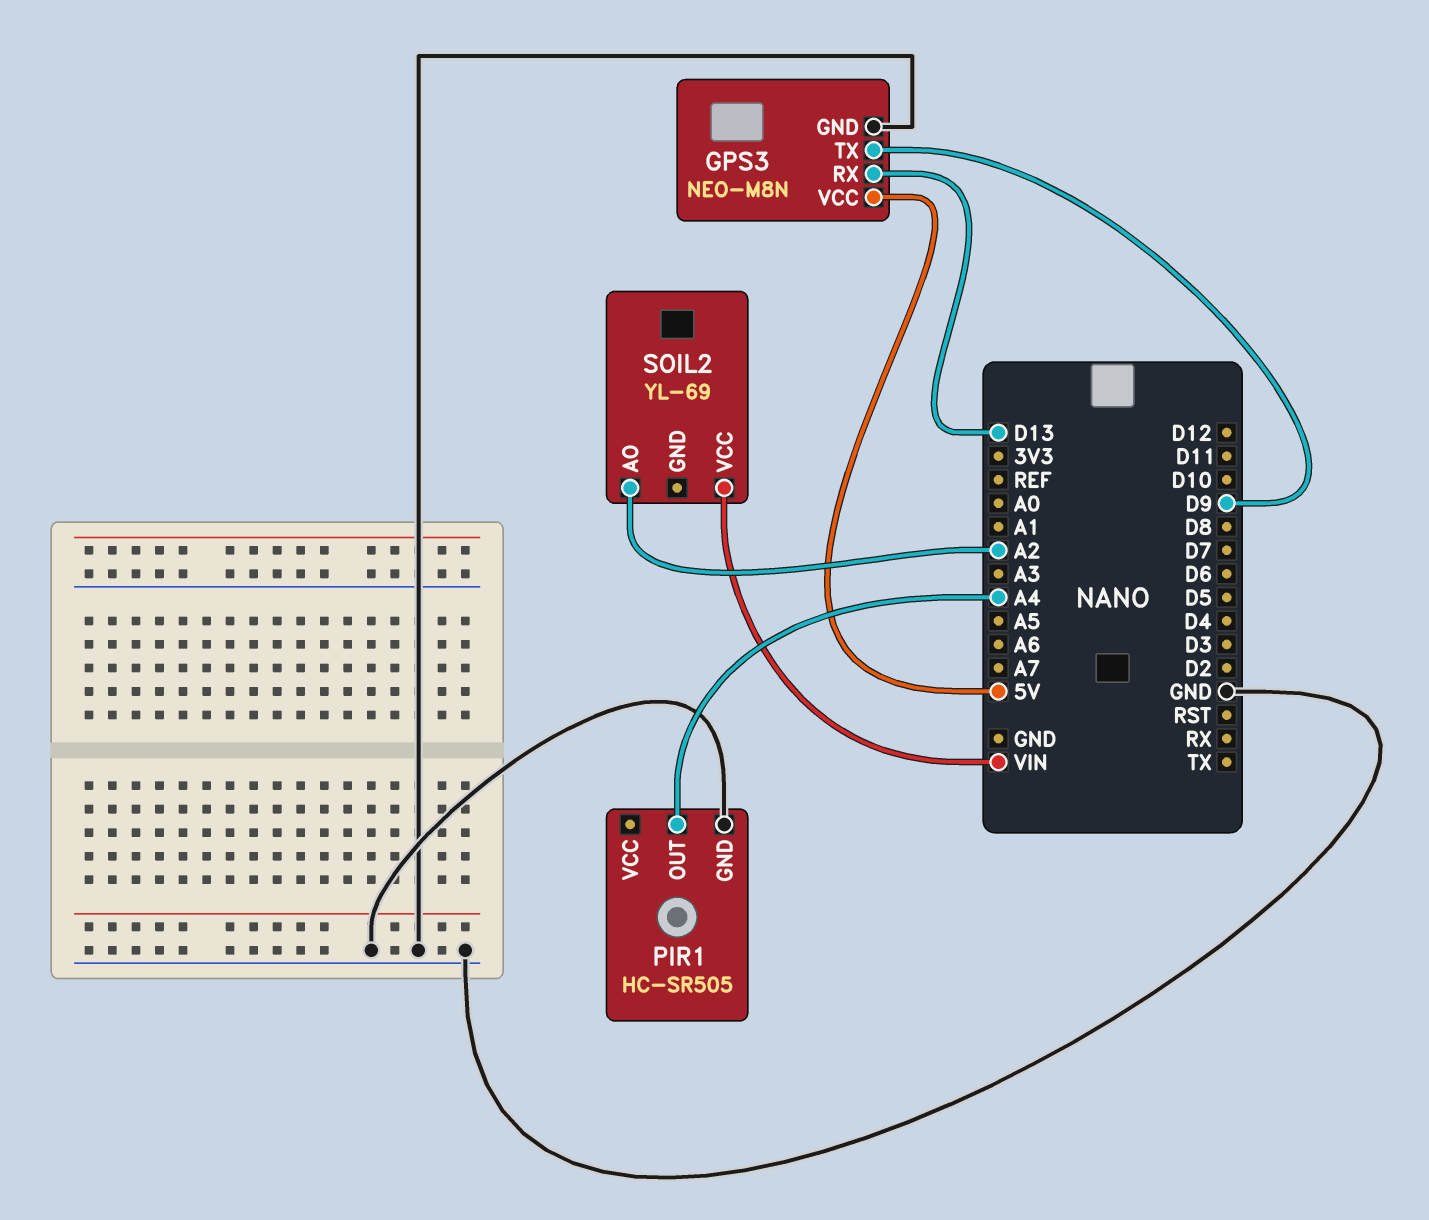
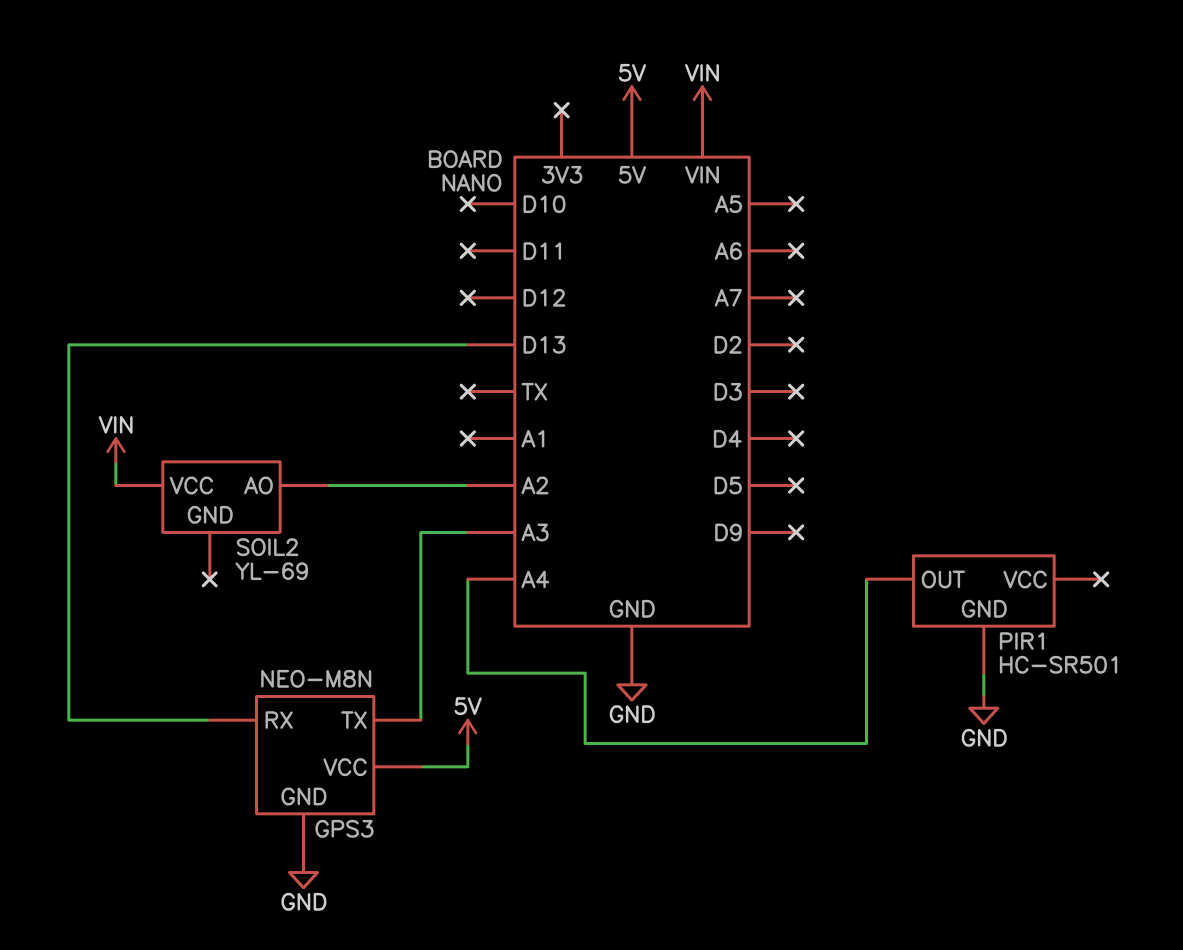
GPS3 pin TX: D9 -> A3
PIR1: HC-SR505 -> HC-SR501

